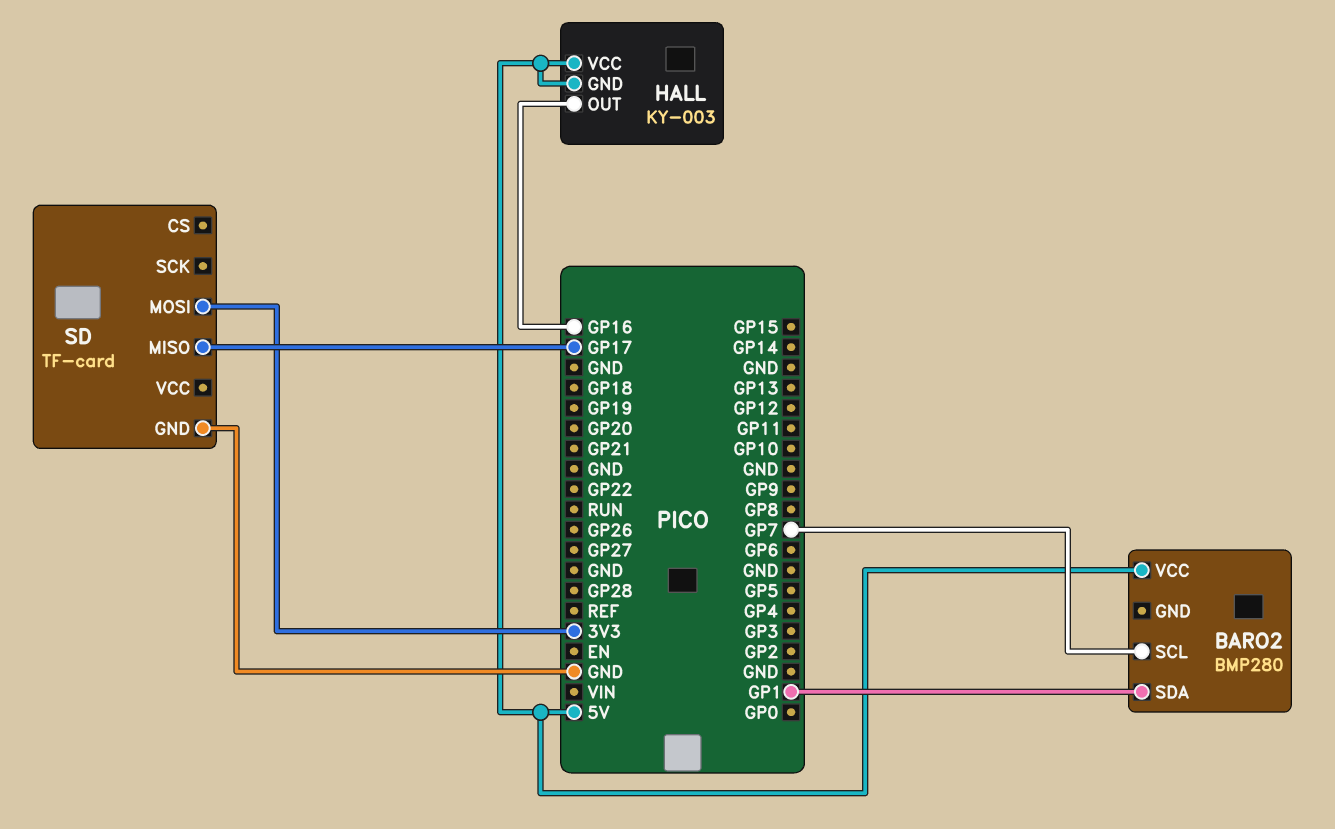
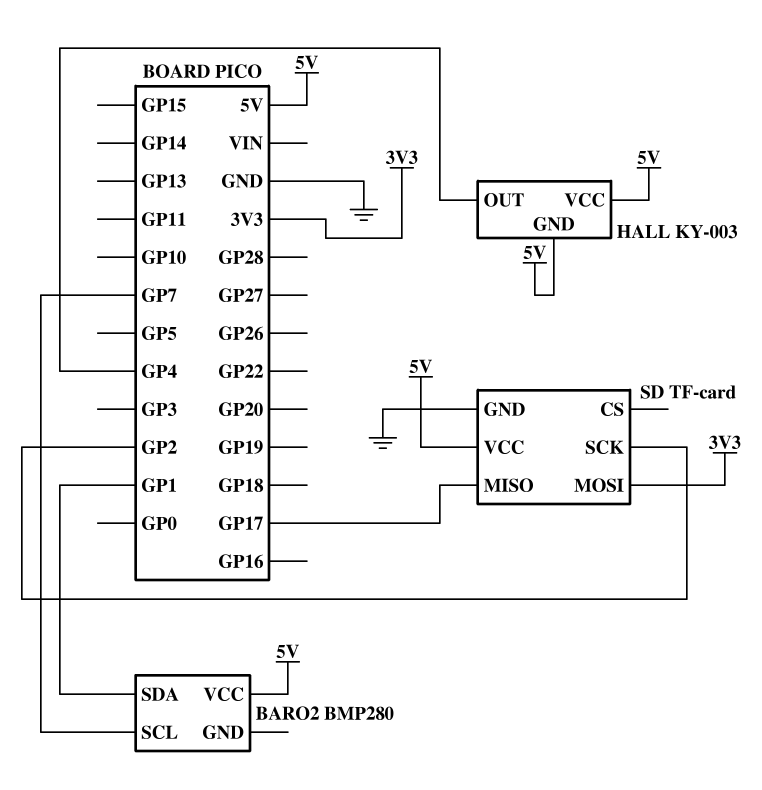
HALL pin OUT: GP16 -> GP4
SD pin SCK: none -> GP2
SD pin VCC: none -> 5V

